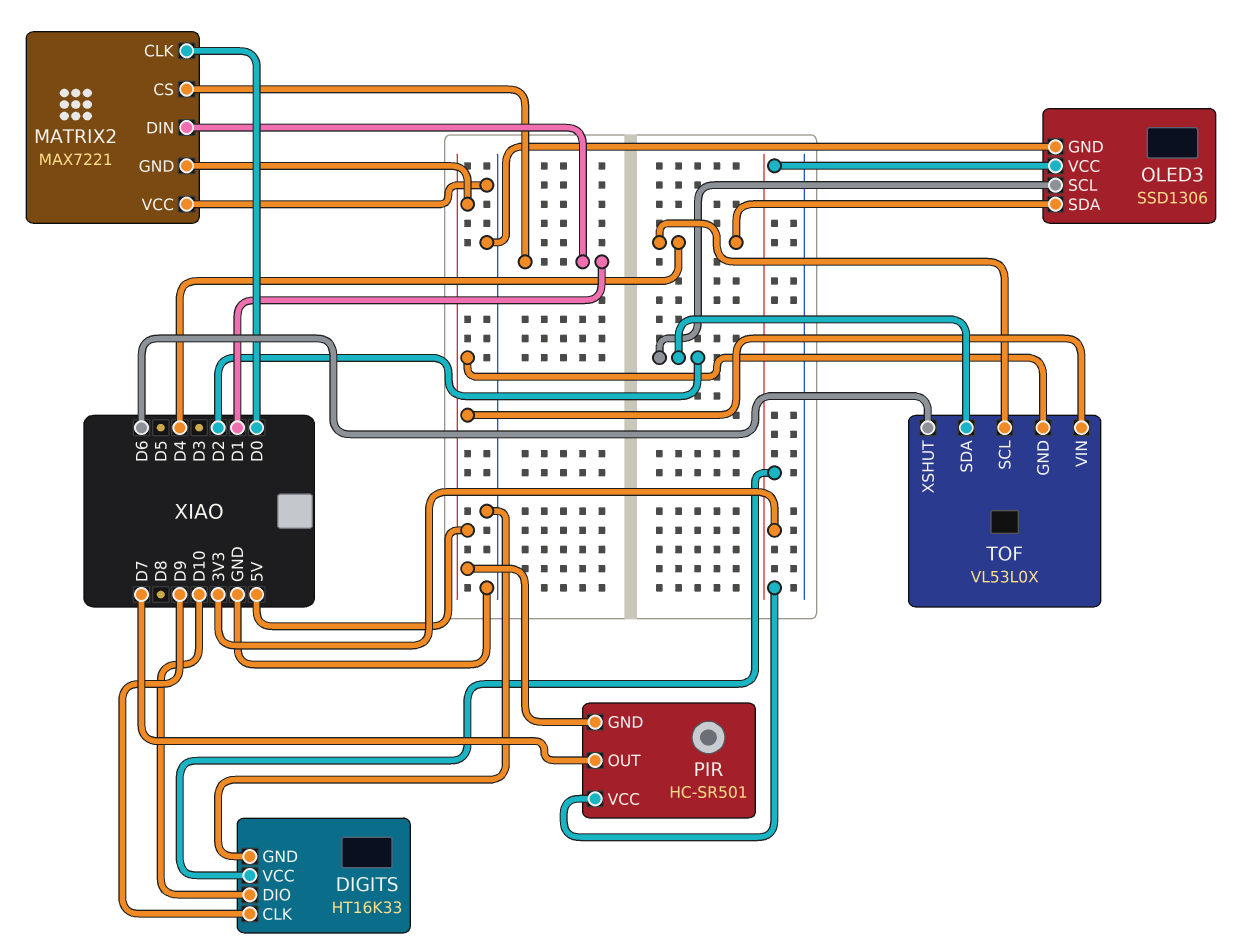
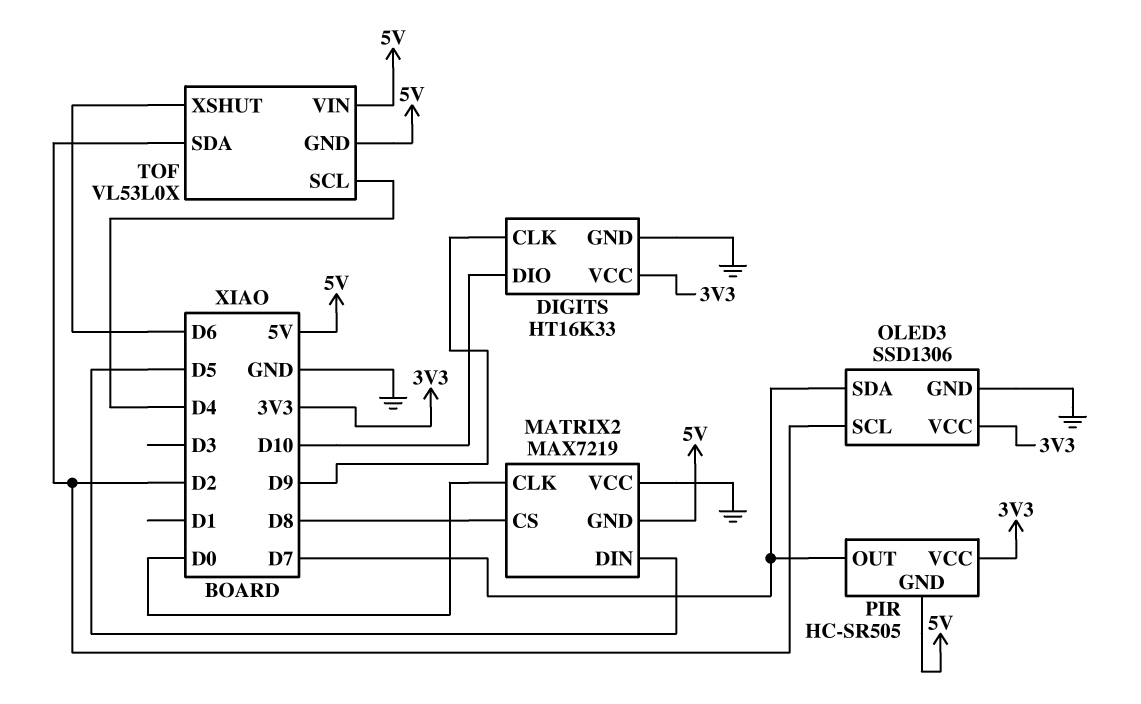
MATRIX2: MAX7221 -> MAX7219
MATRIX2 pin CS: D1 -> D8
MATRIX2 pin DIN: D1 -> D5
OLED3 pin SDA: D4 -> D7
PIR: HC-SR501 -> HC-SR505

